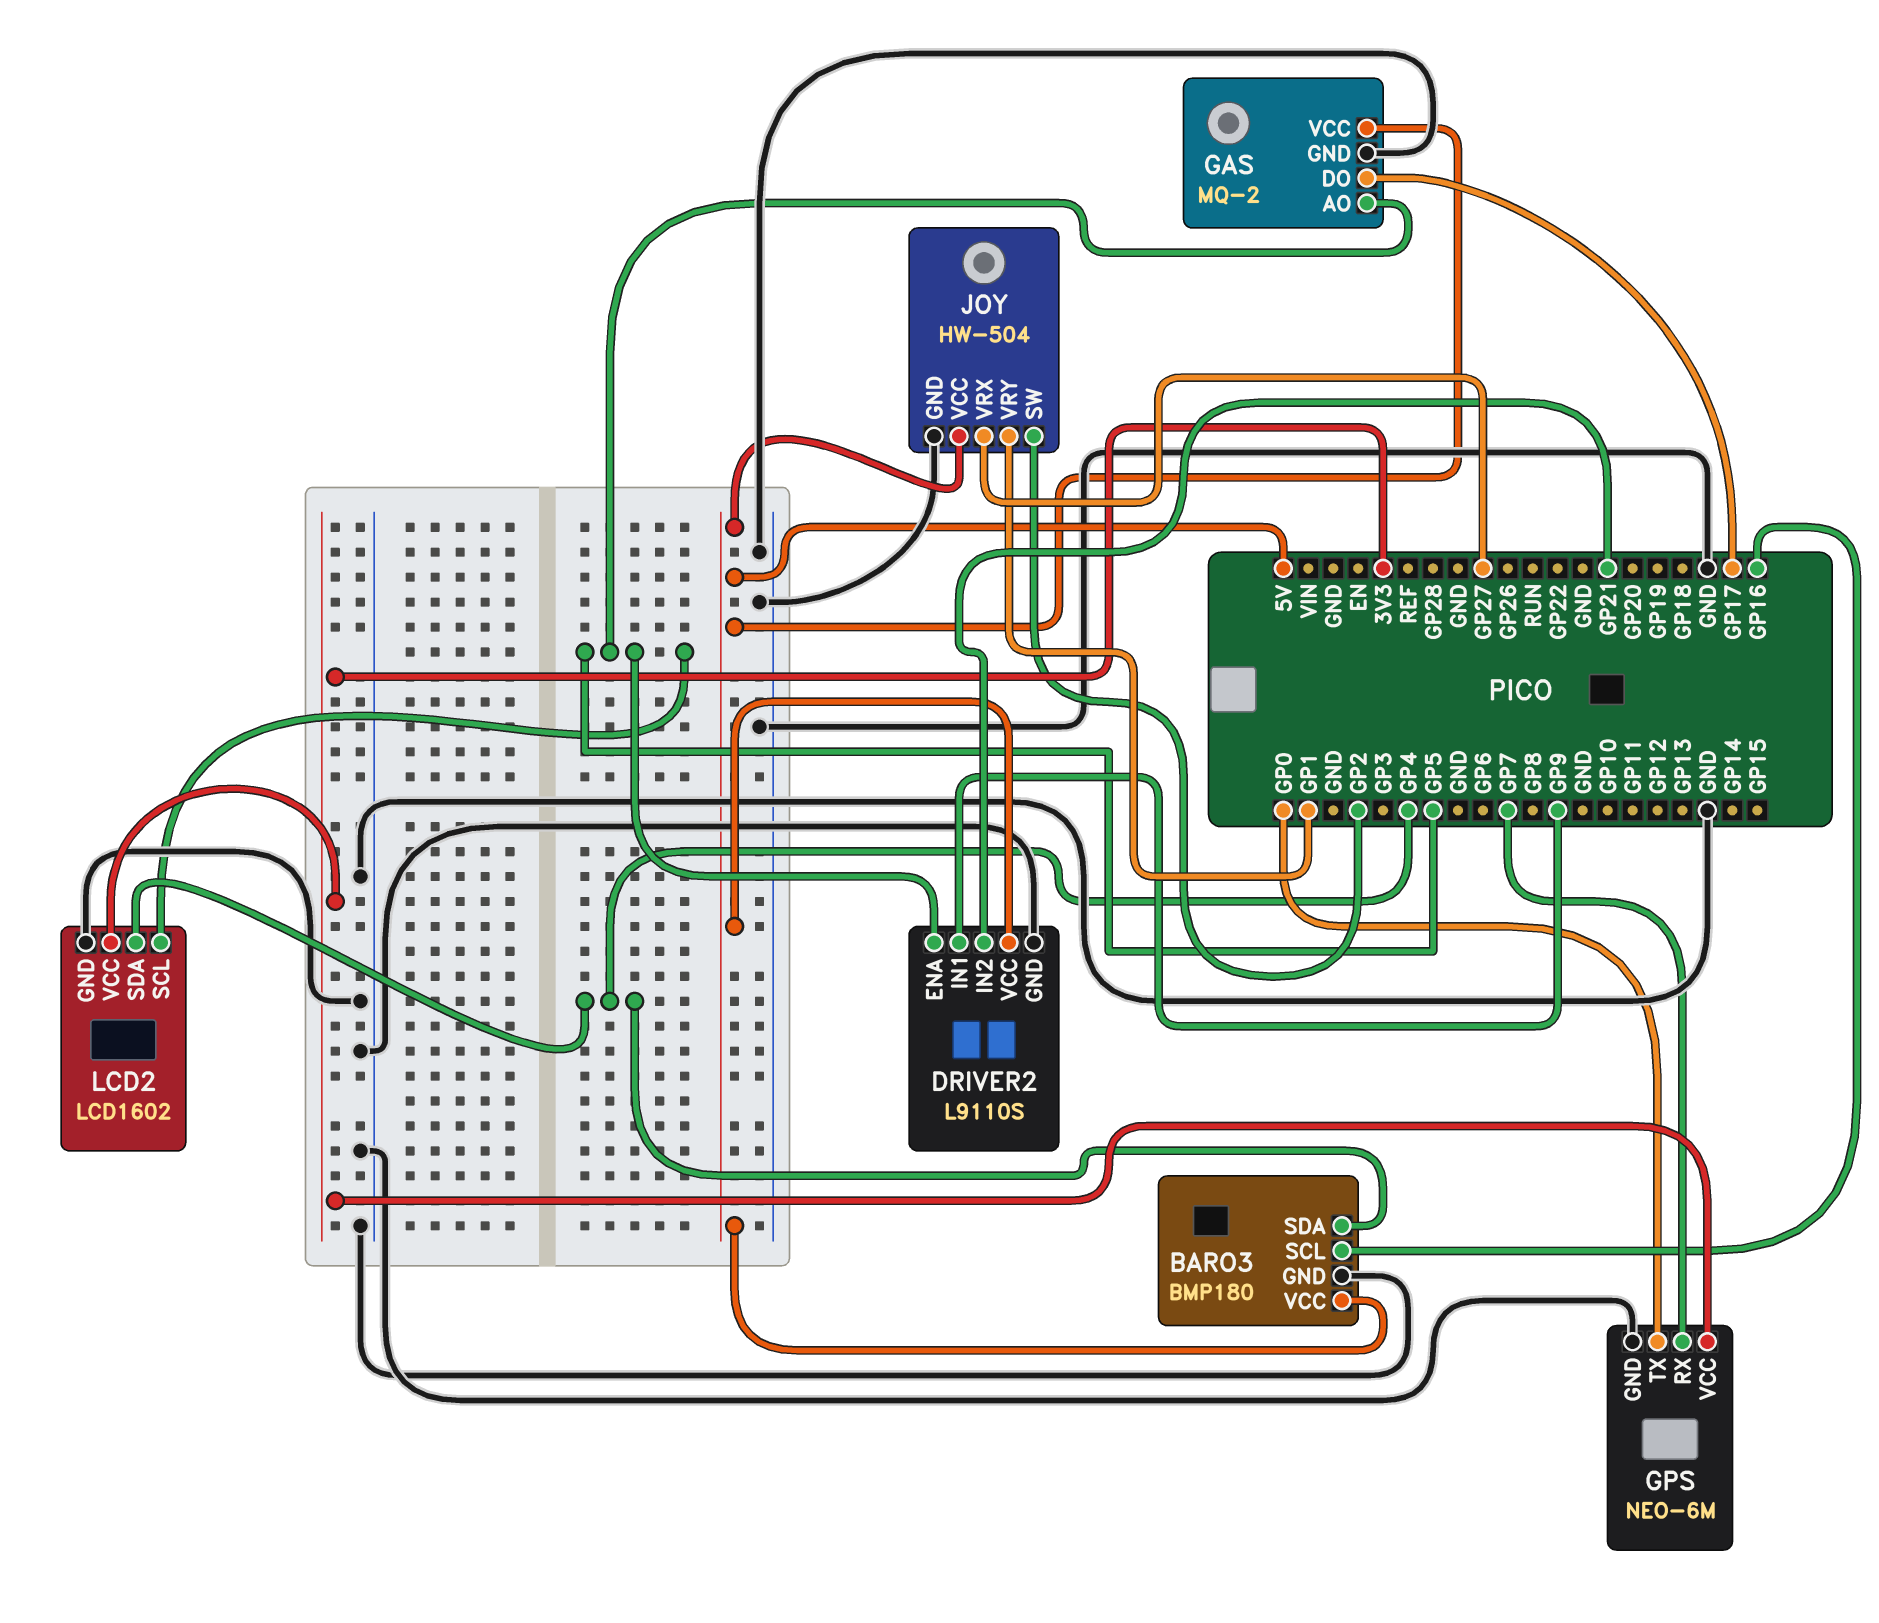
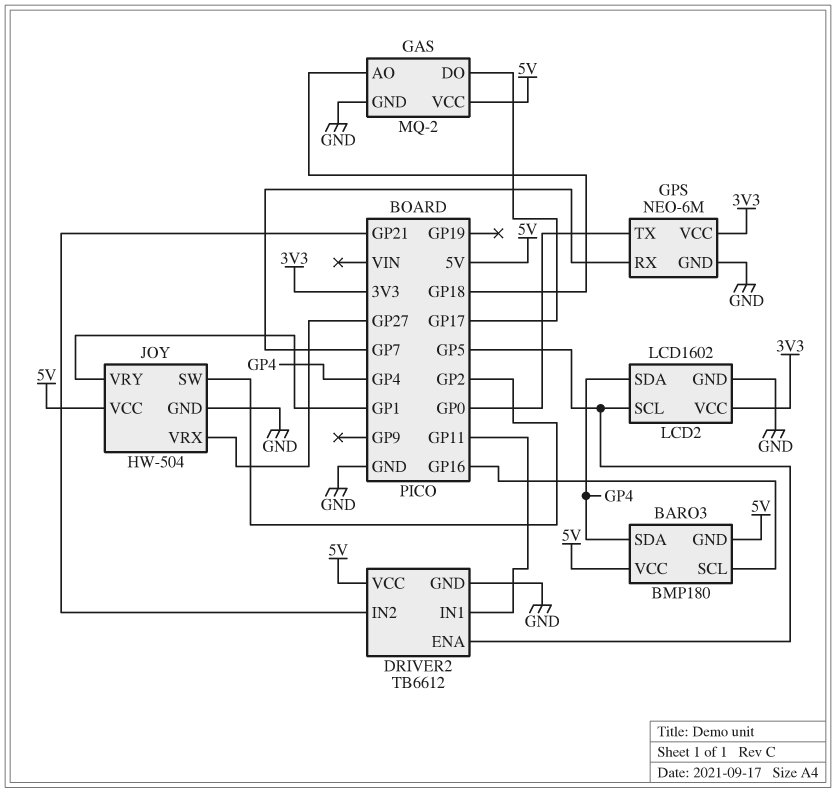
BARO3 pin GND: GND -> 5V
DRIVER2: L9110S -> TB6612
DRIVER2 pin IN1: GP9 -> GP11
GAS pin AO: GP5 -> GP18

